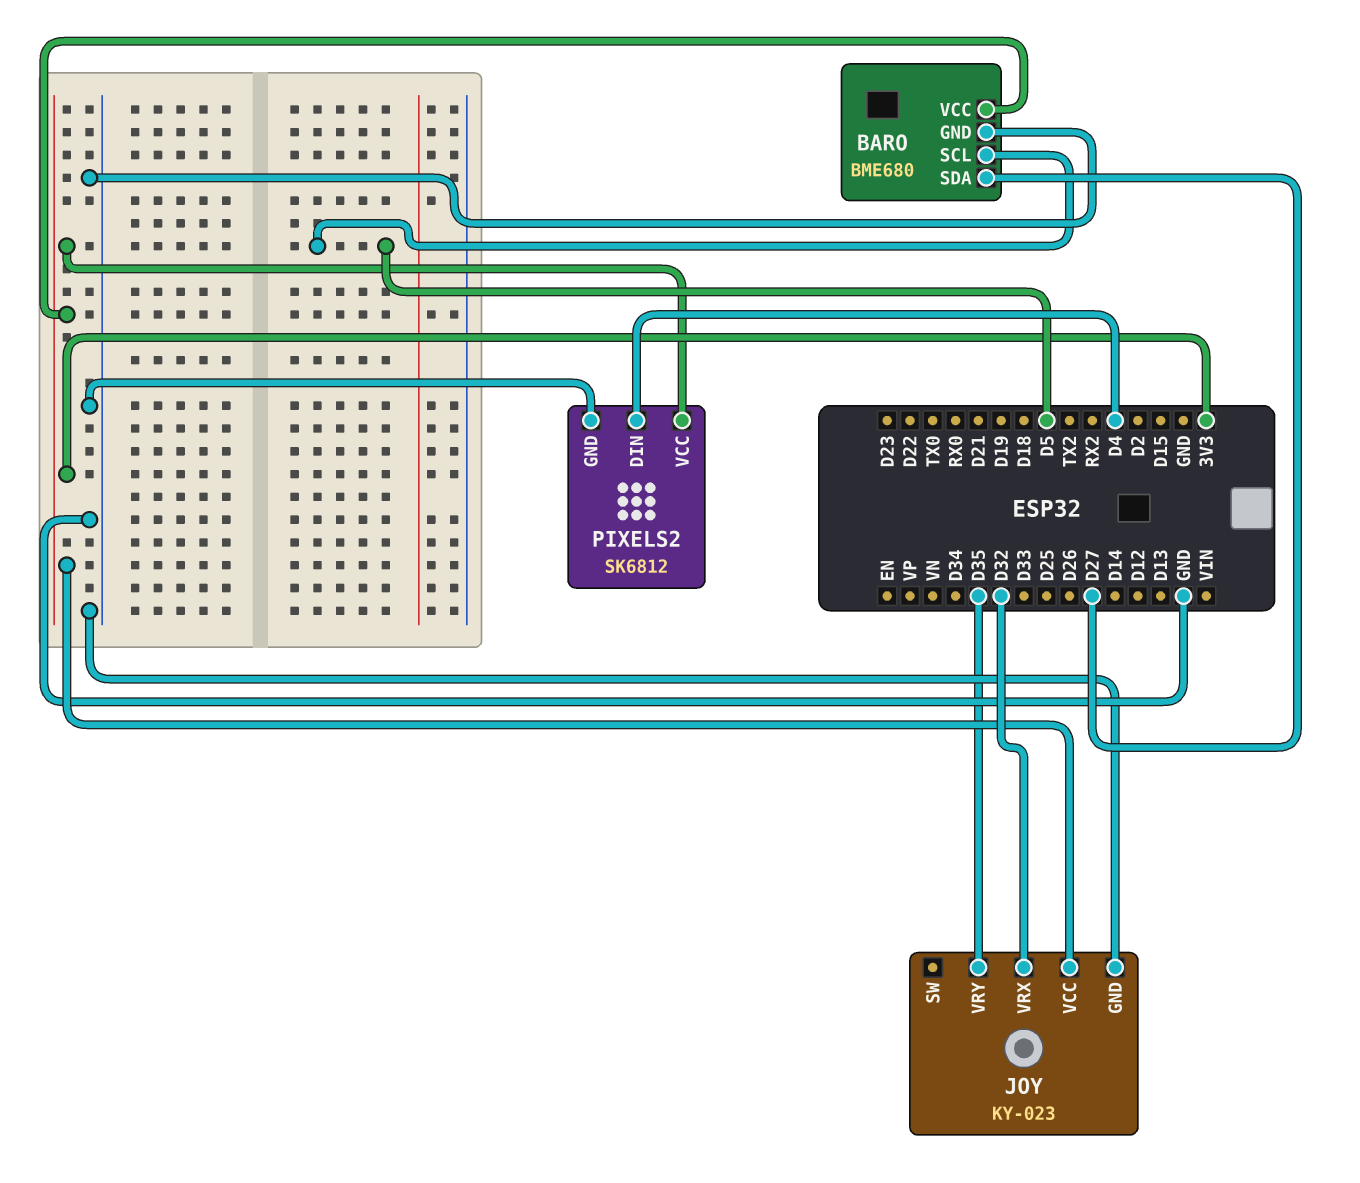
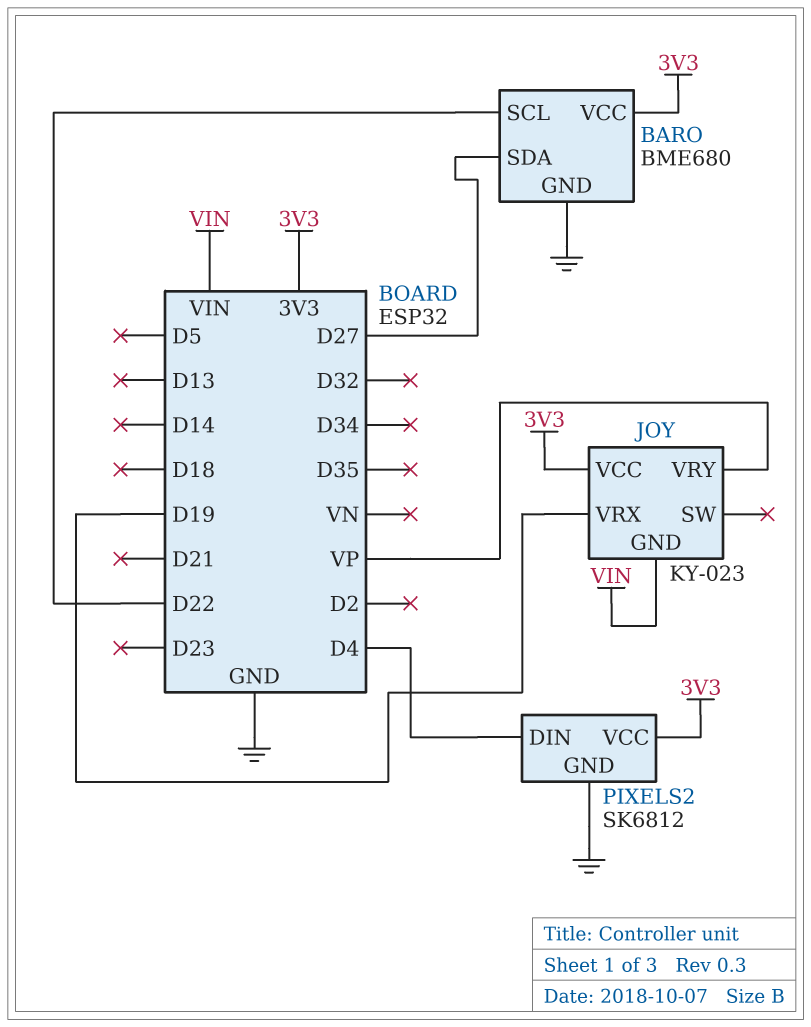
BARO pin SCL: D5 -> D22
JOY pin GND: GND -> VIN
JOY pin VRX: D32 -> D19
JOY pin VRY: D35 -> VP

